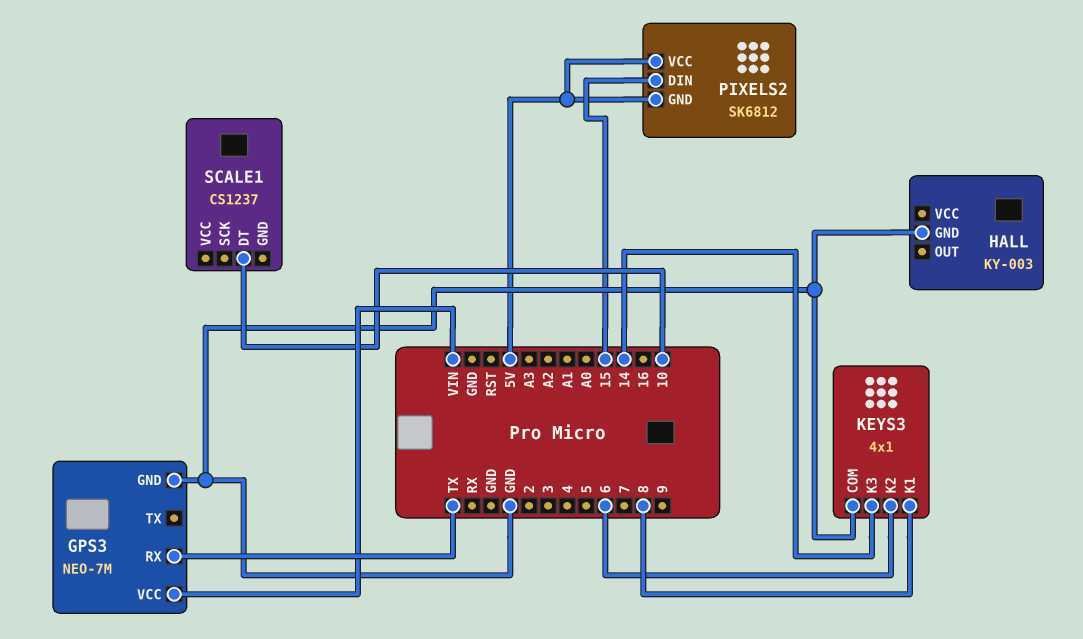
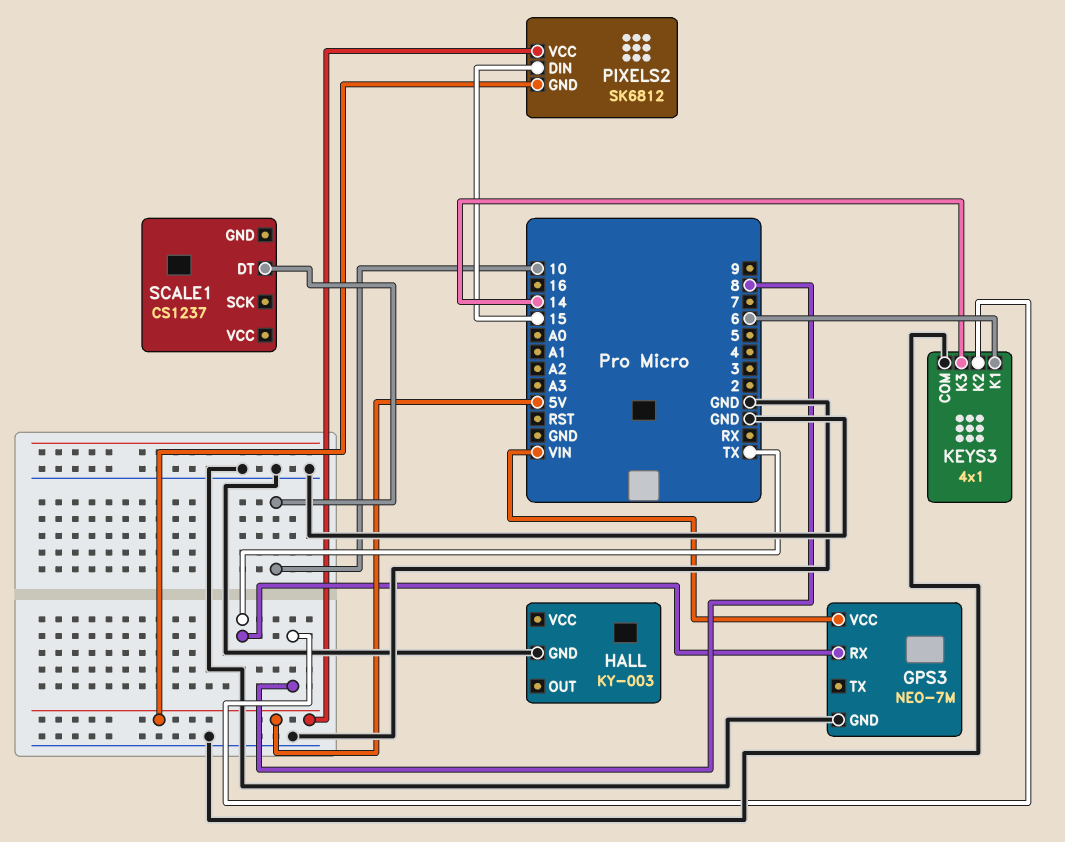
KEYS3 pin K1: 8 -> 6
KEYS3 pin K2: 6 -> 8

